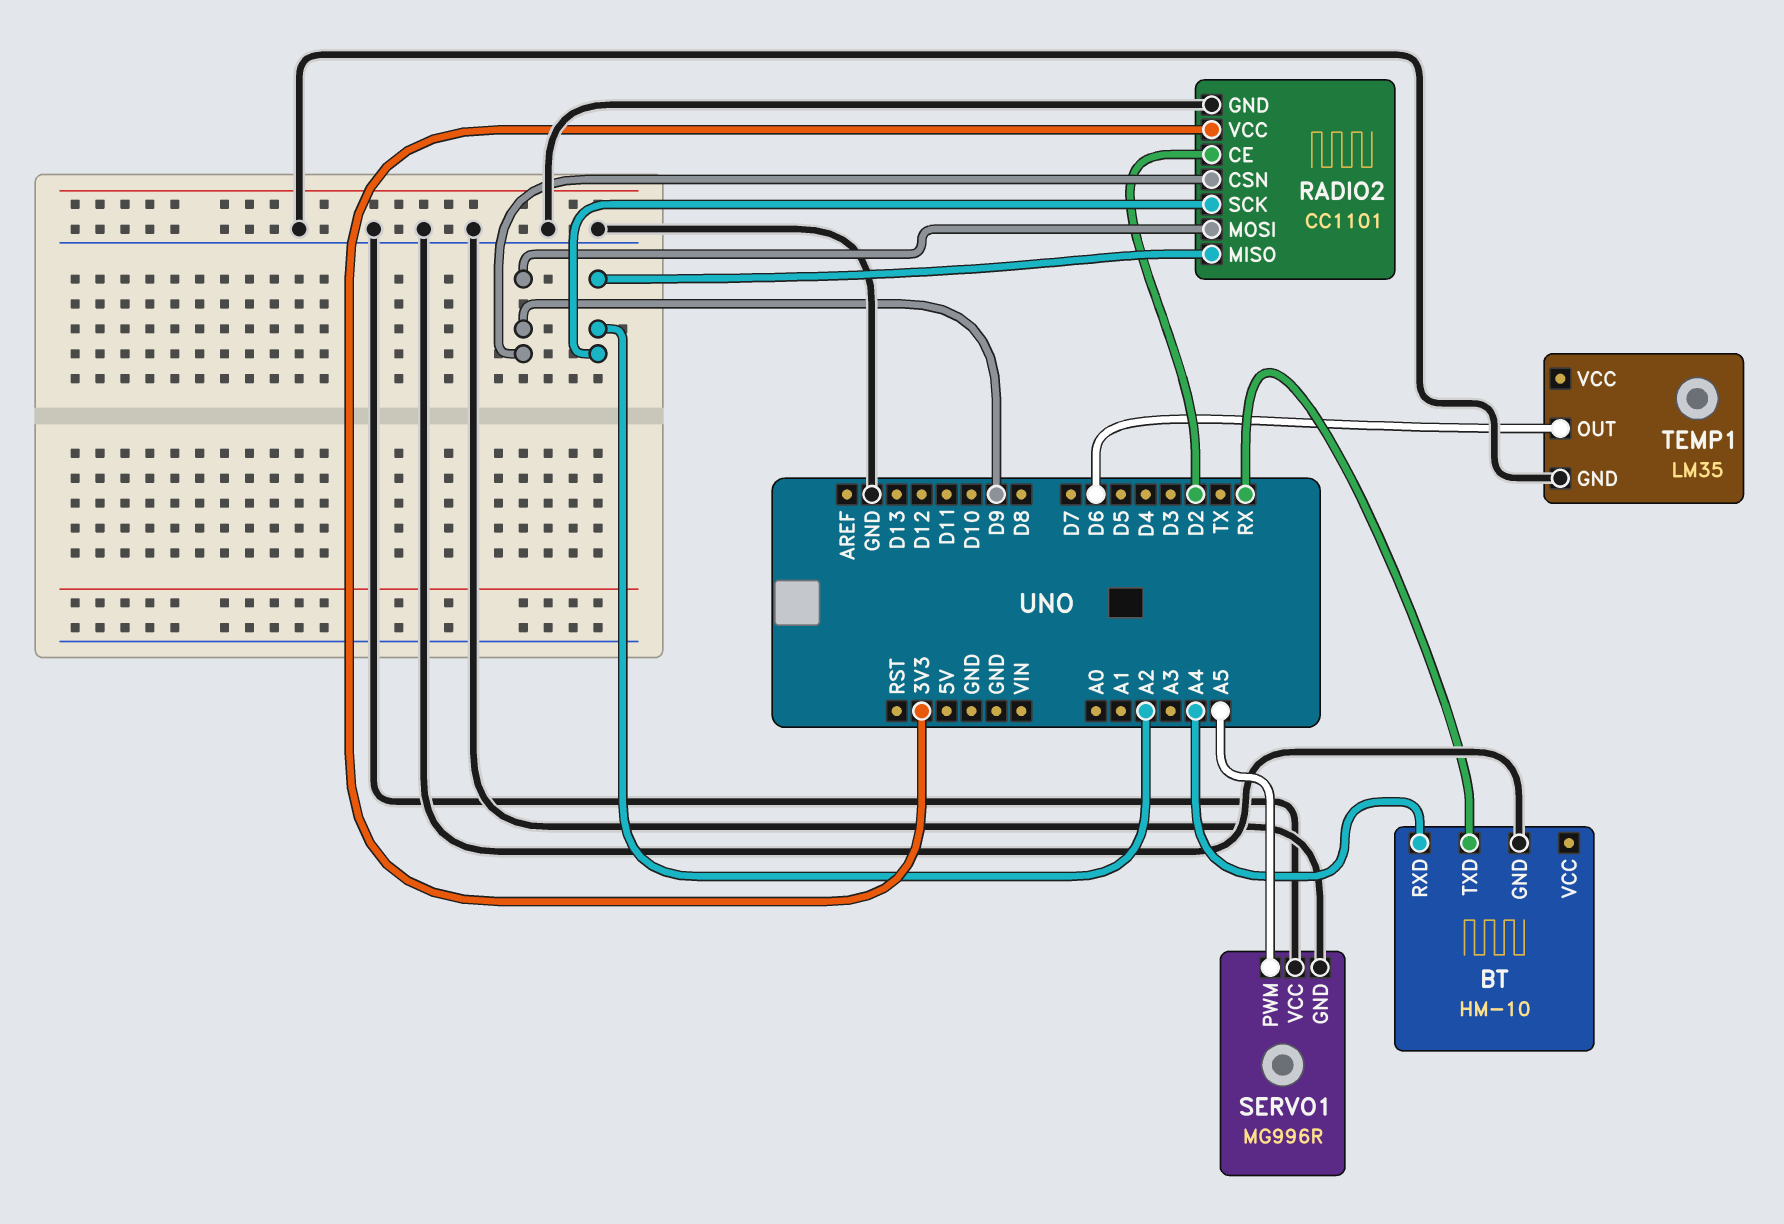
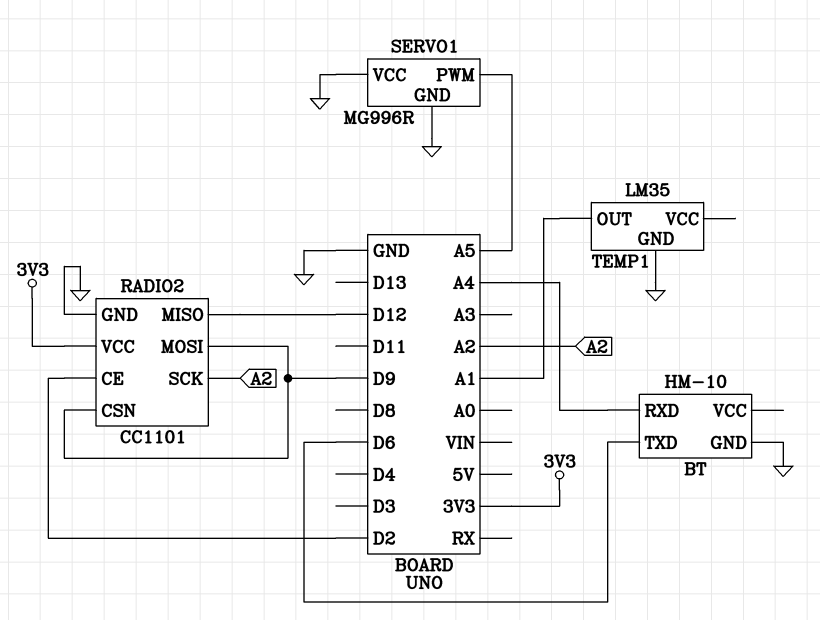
BT pin TXD: RX -> D6
RADIO2 pin MISO: A2 -> D12
TEMP1 pin OUT: D6 -> A1

